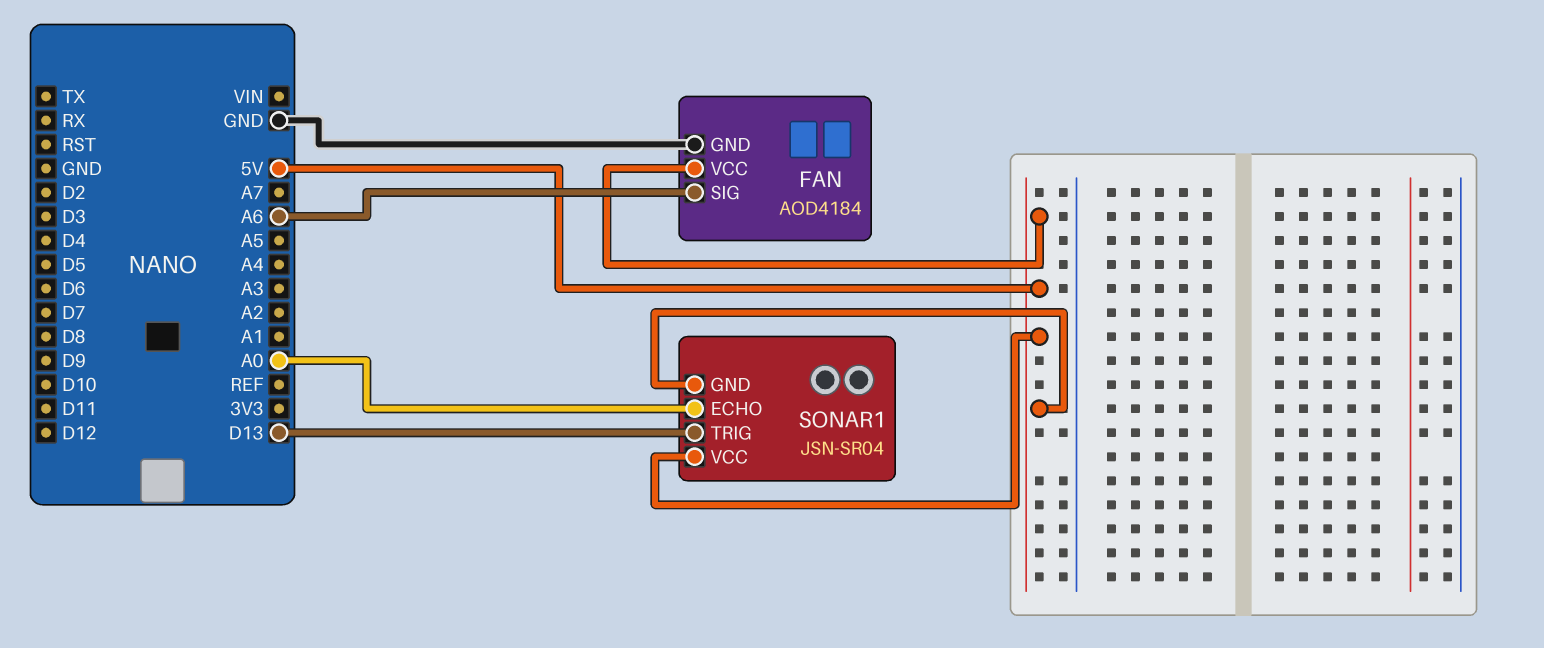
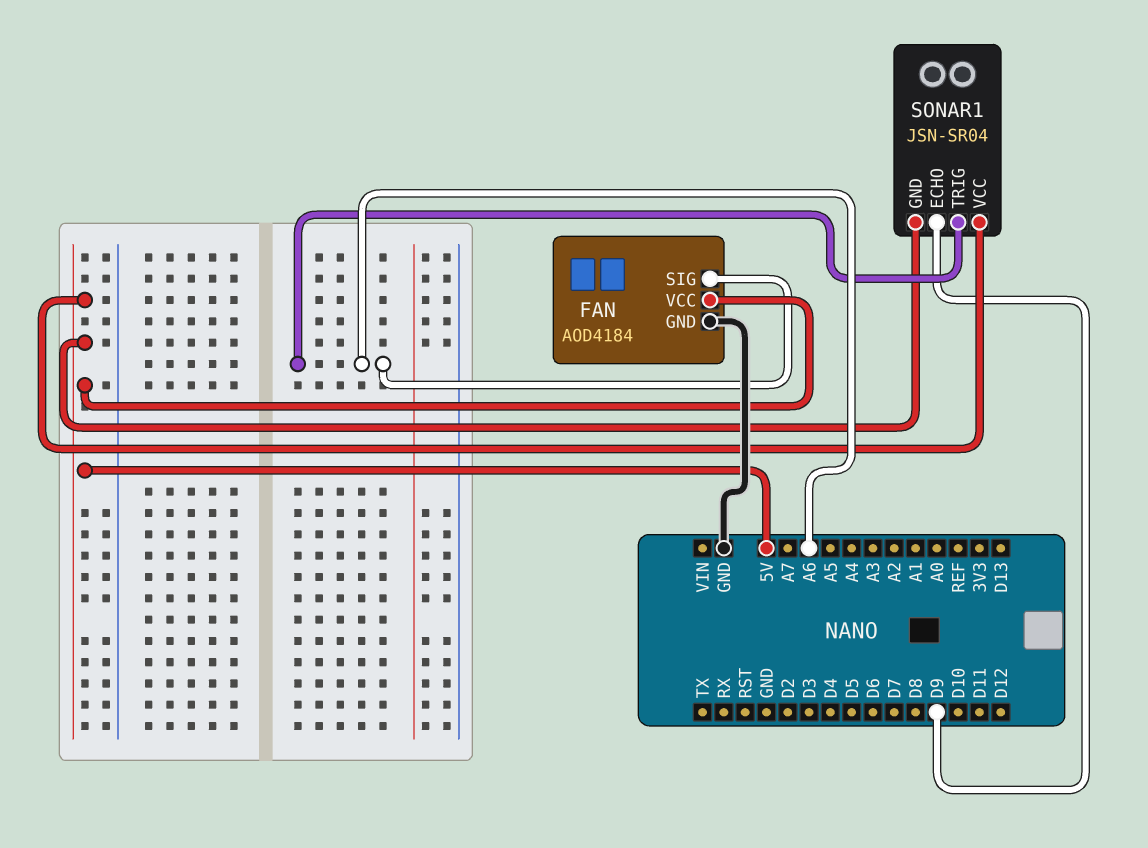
SONAR1 pin ECHO: A0 -> D9
SONAR1 pin TRIG: D13 -> A6

